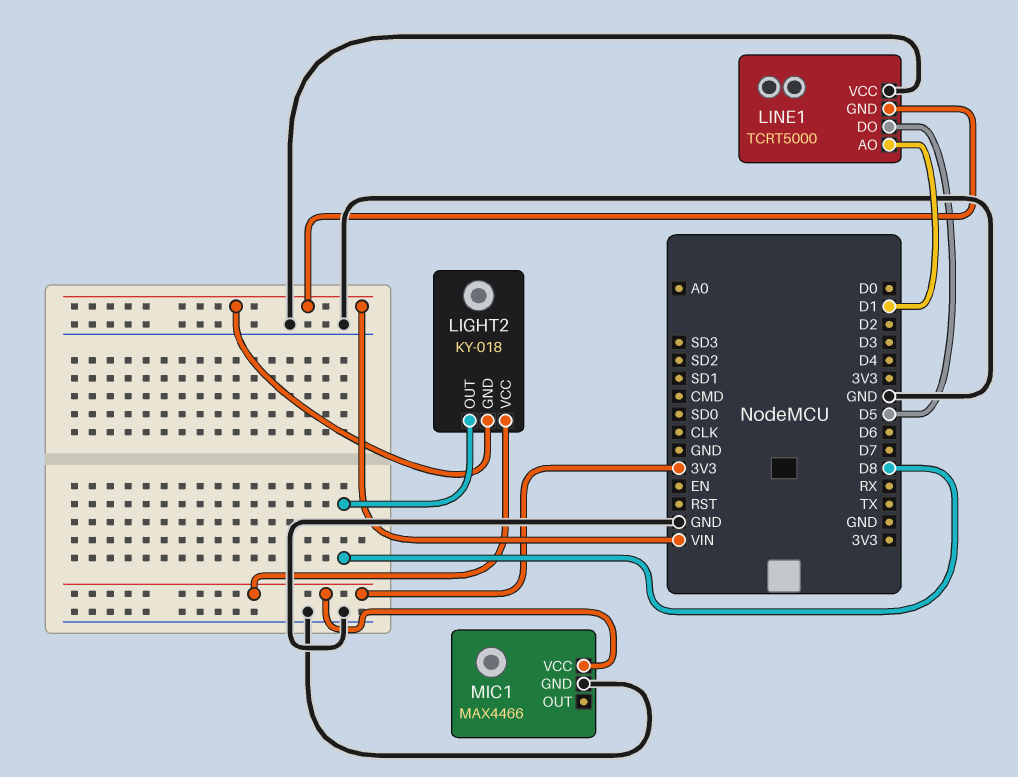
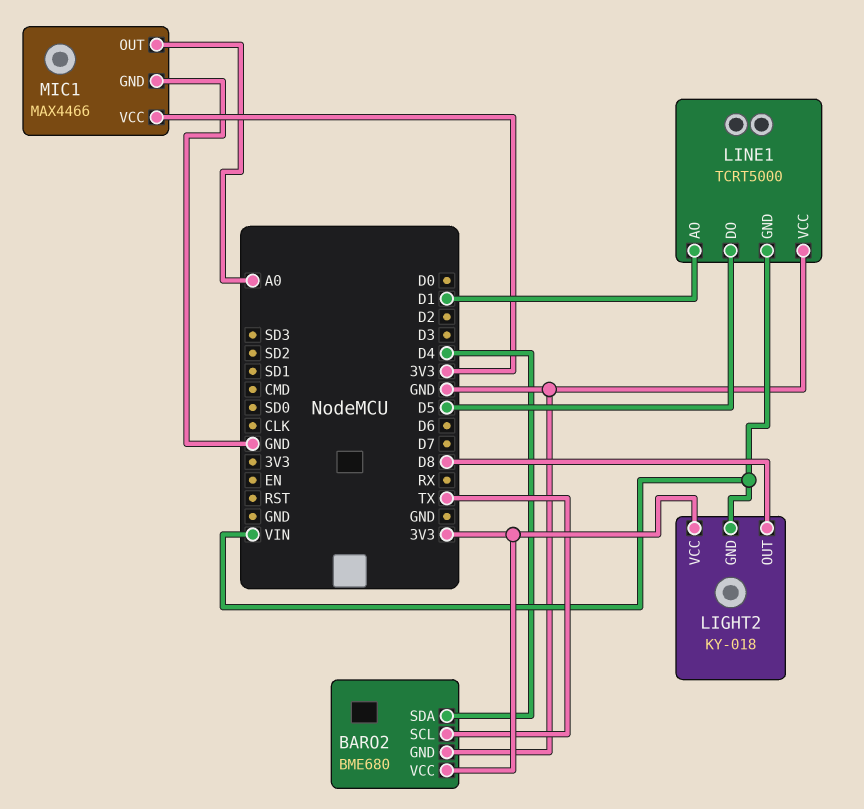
BARO2: none -> BME680
BARO2 pin GND: none -> GND
BARO2 pin SCL: none -> TX
BARO2 pin SDA: none -> D4
BARO2 pin VCC: none -> 3V3
MIC1 pin OUT: none -> A0

